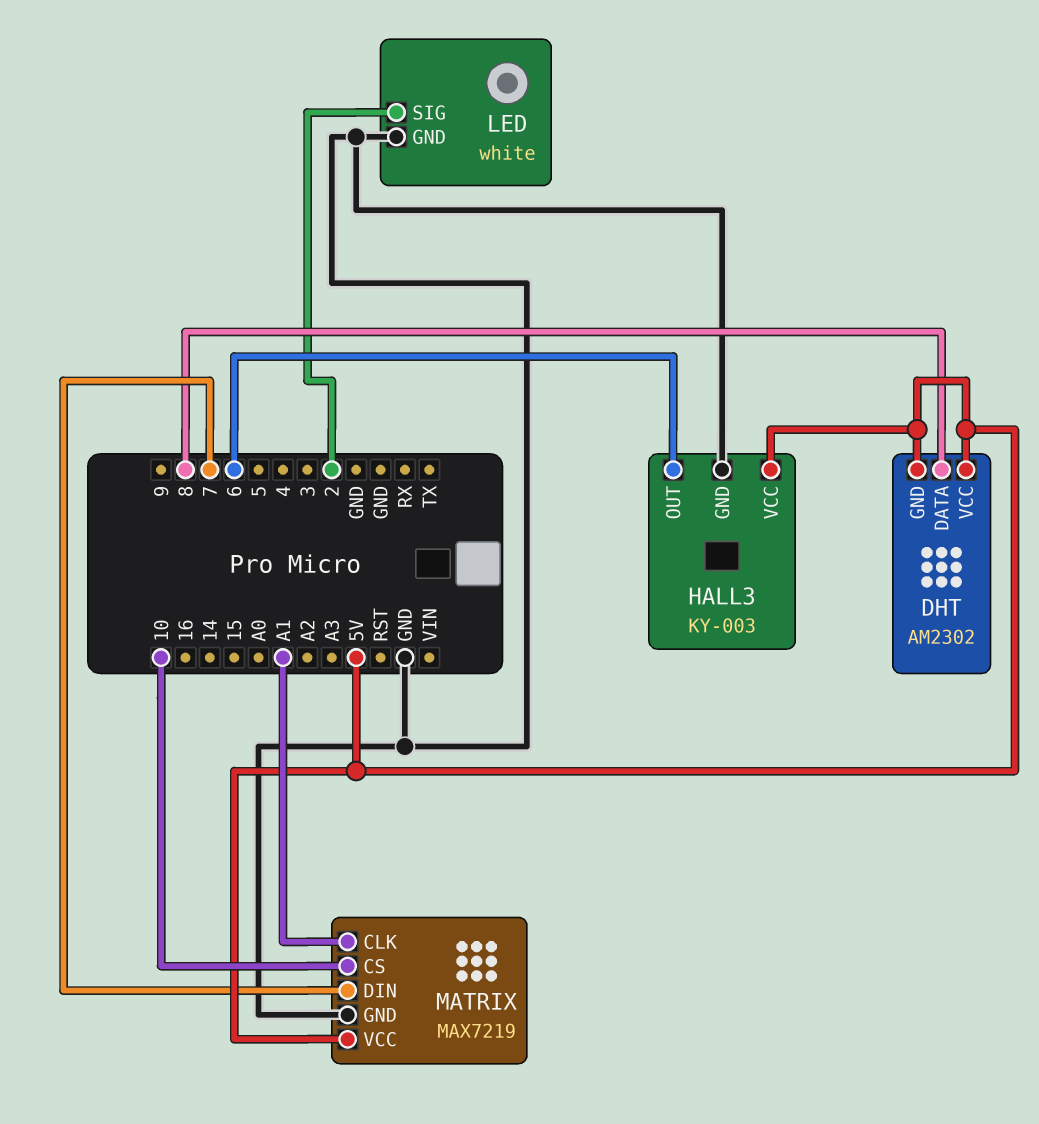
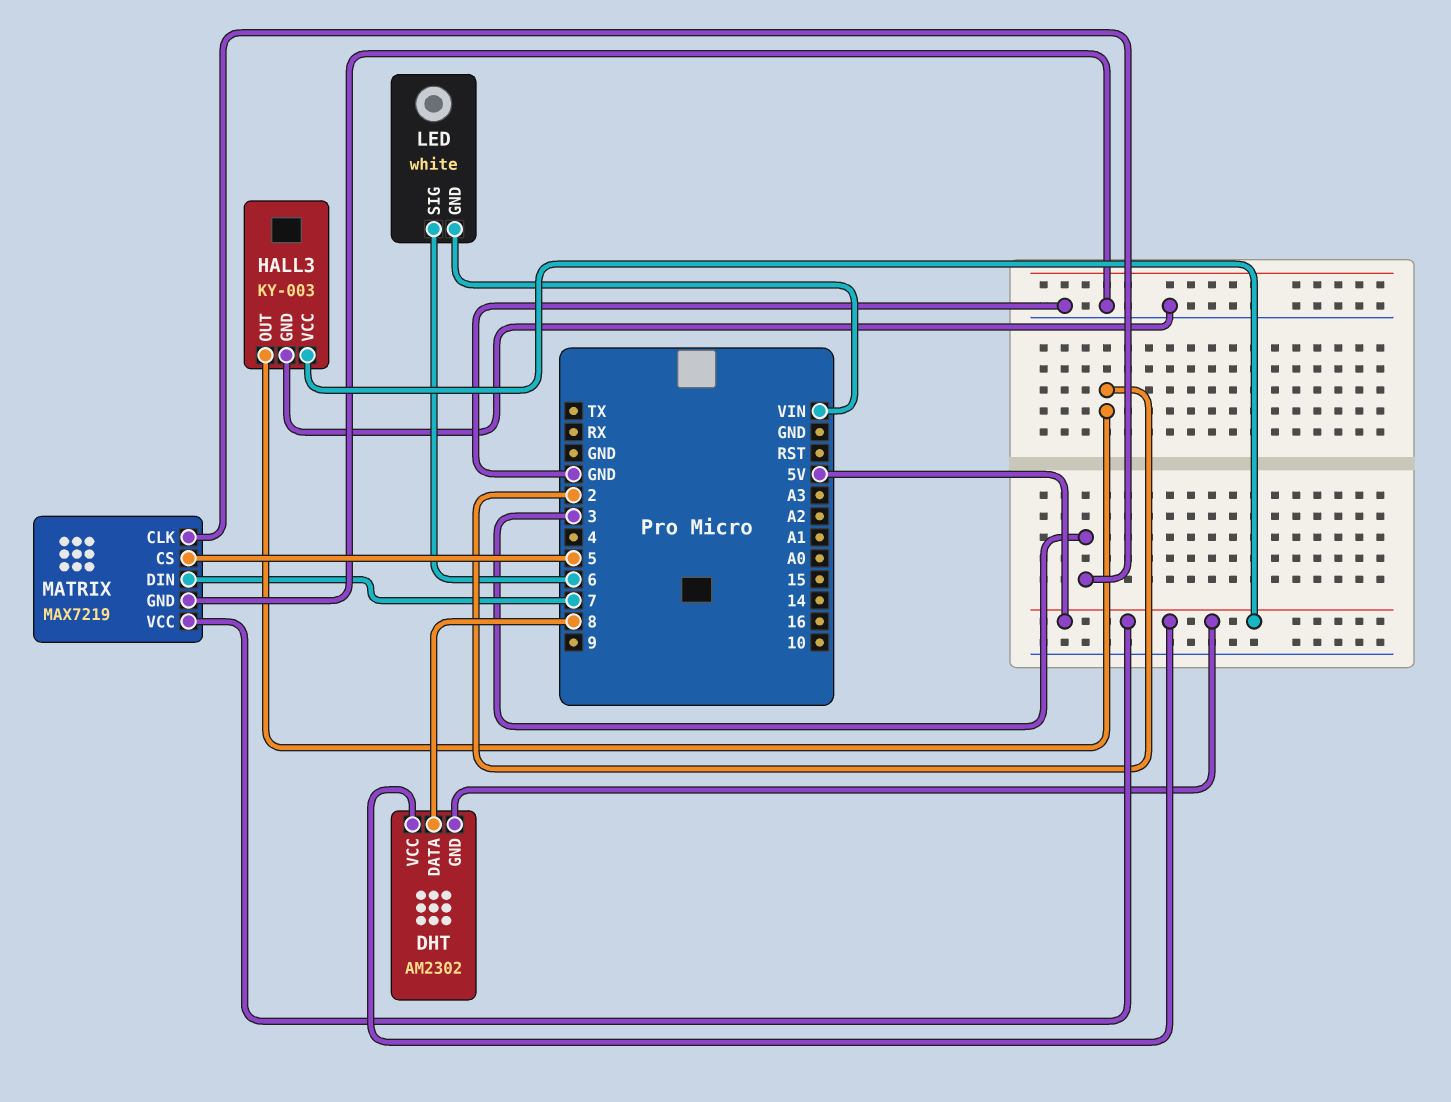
HALL3 pin OUT: 6 -> 2
LED pin GND: GND -> VIN
LED pin SIG: 2 -> 6
MATRIX pin CLK: A1 -> 3
MATRIX pin CS: 10 -> 5

